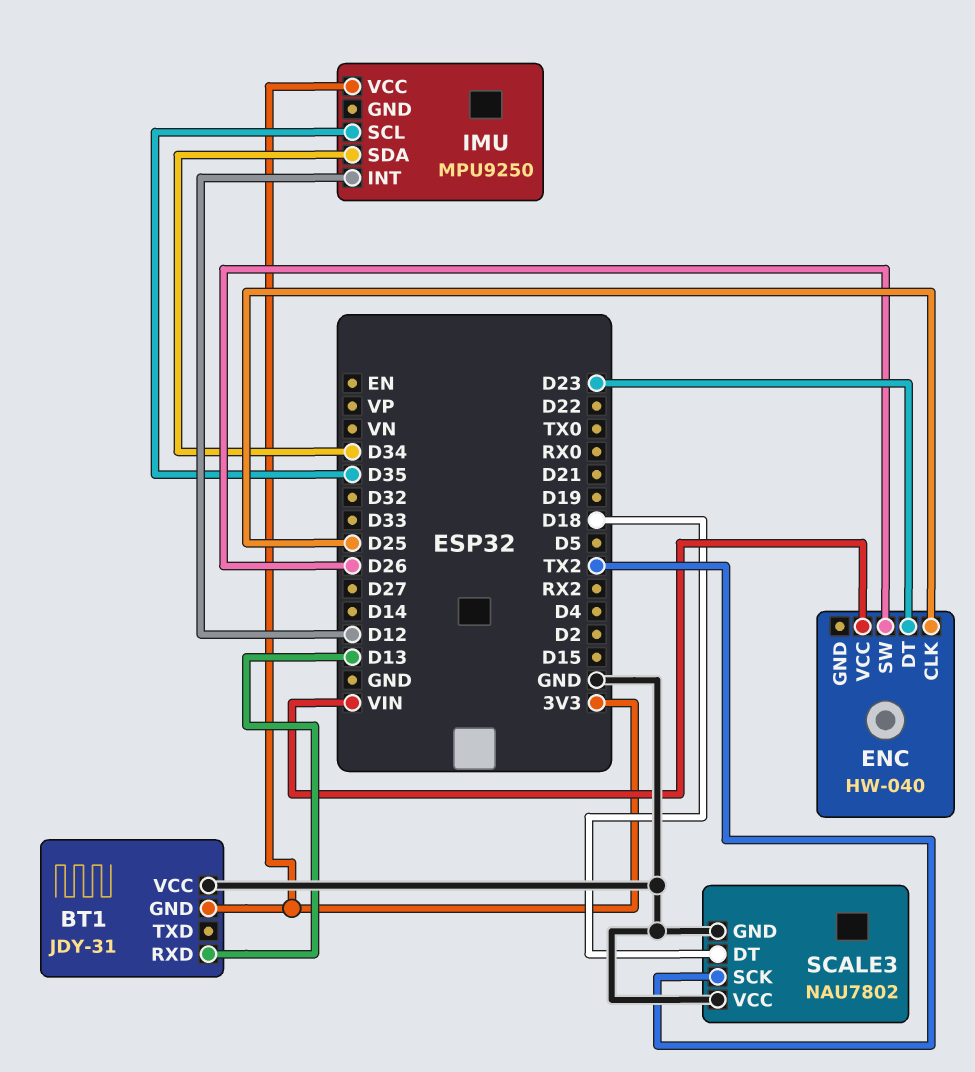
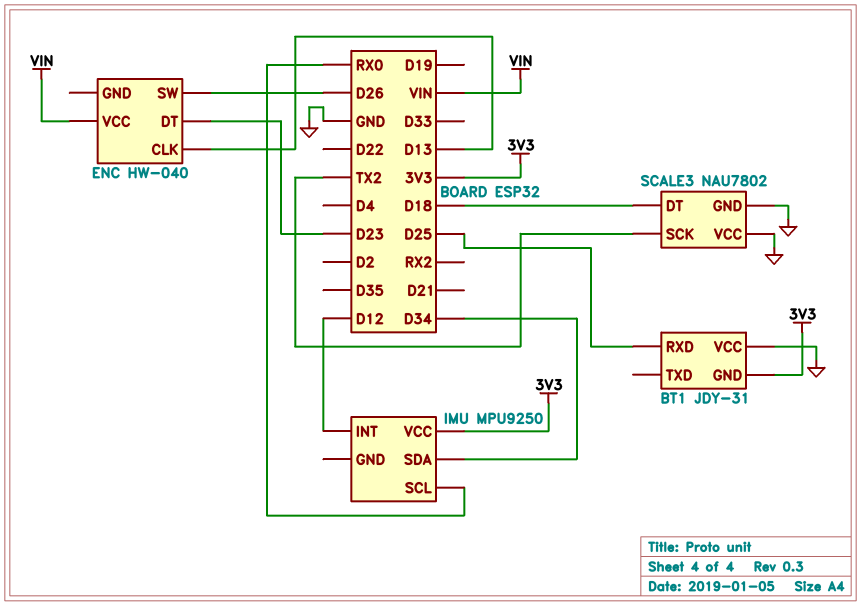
BT1 pin RXD: D13 -> D25
ENC pin CLK: D25 -> D13
IMU pin SCL: D35 -> RX0

